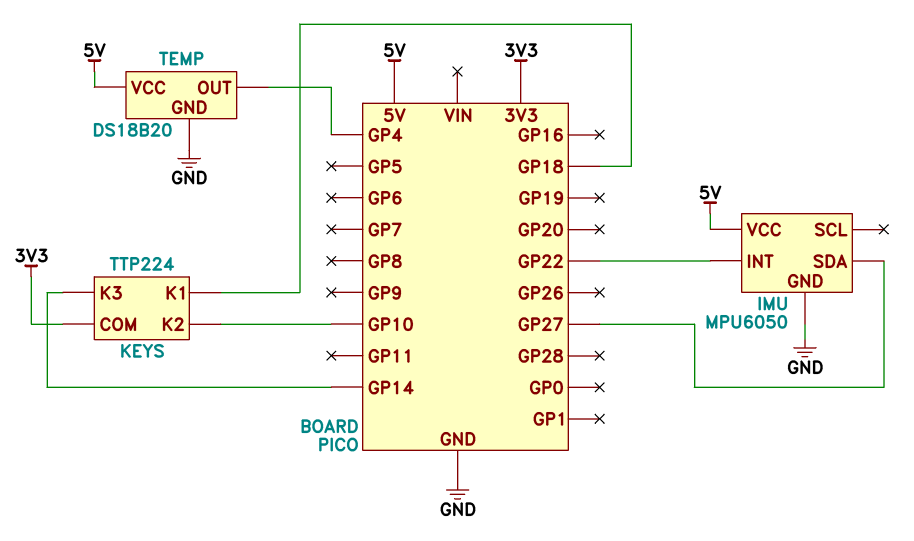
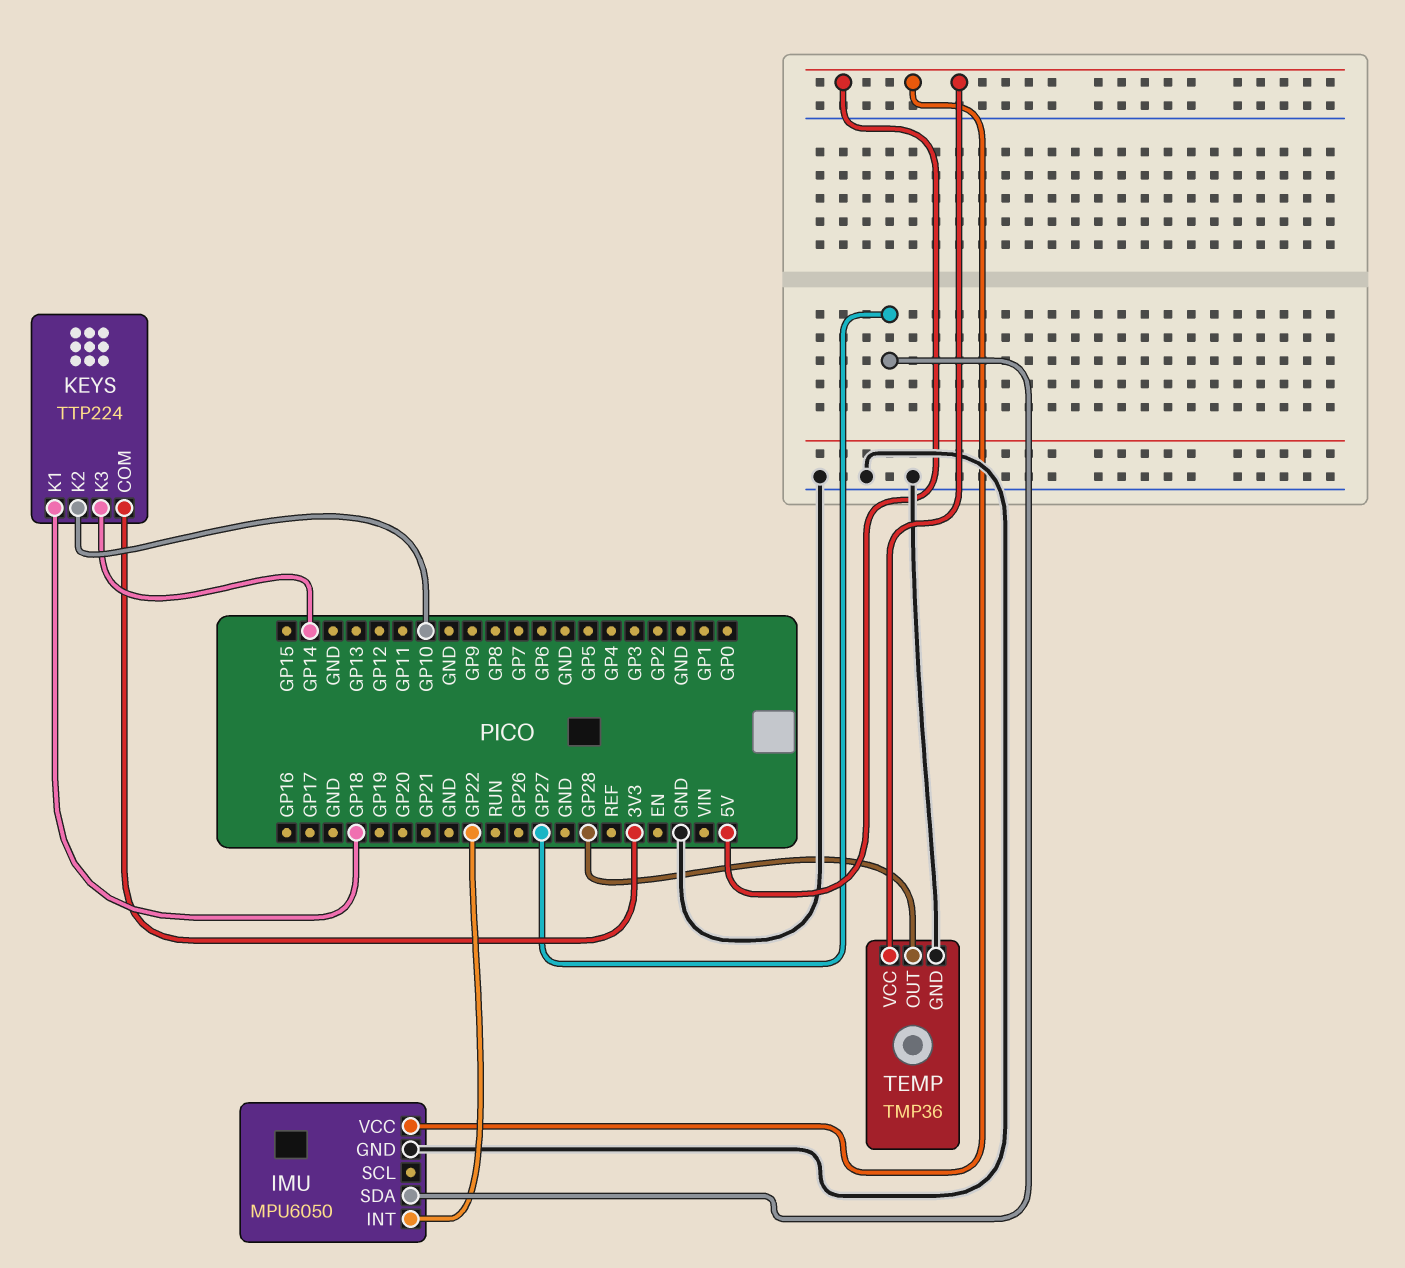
TEMP: DS18B20 -> TMP36
TEMP pin OUT: GP4 -> GP28

